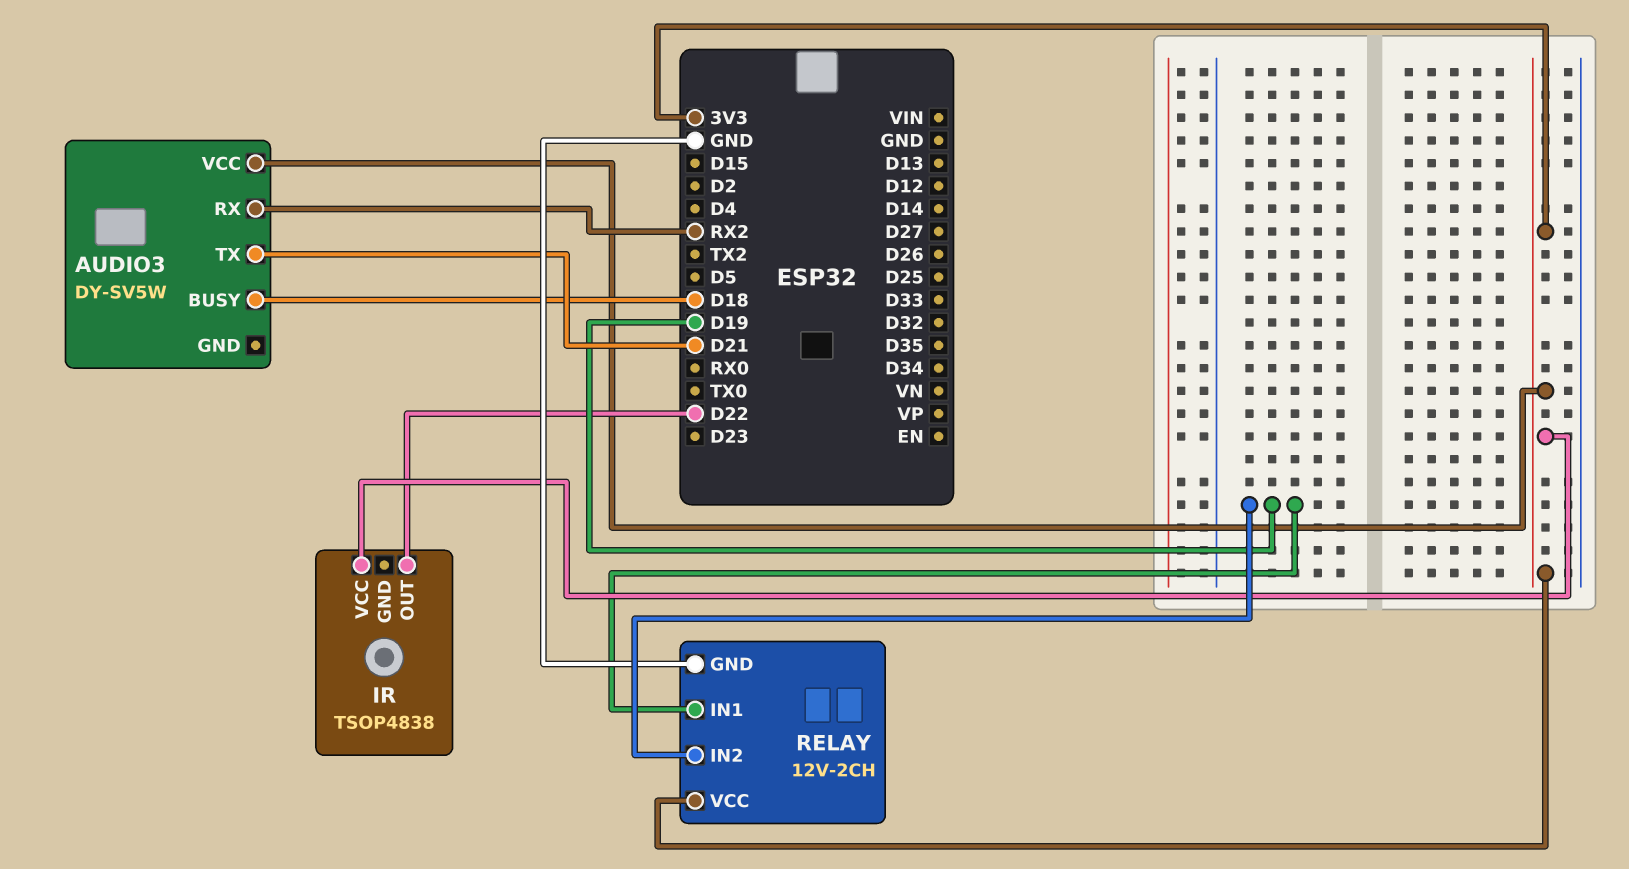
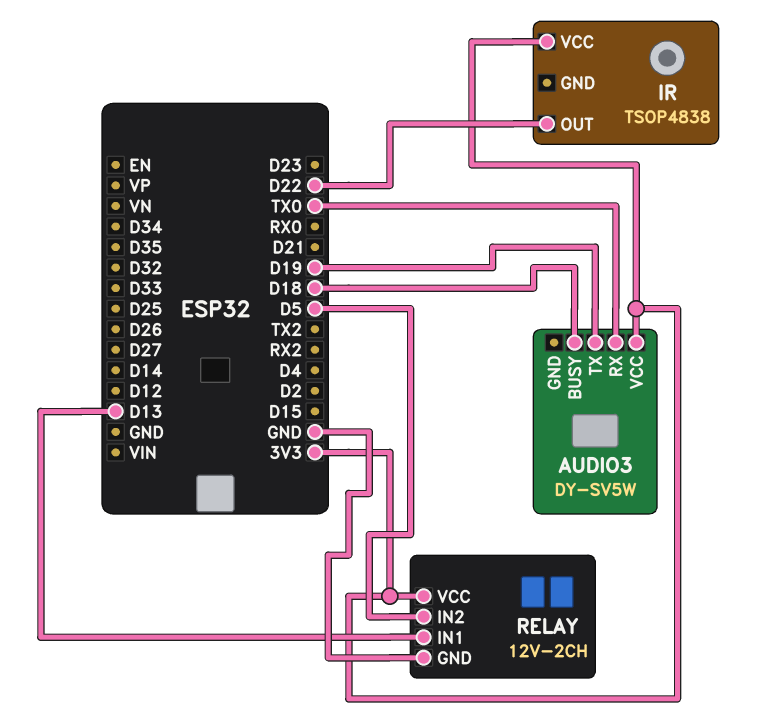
AUDIO3 pin RX: RX2 -> TX0
AUDIO3 pin TX: D21 -> D19
RELAY pin IN1: D19 -> D13
RELAY pin IN2: D19 -> D5

